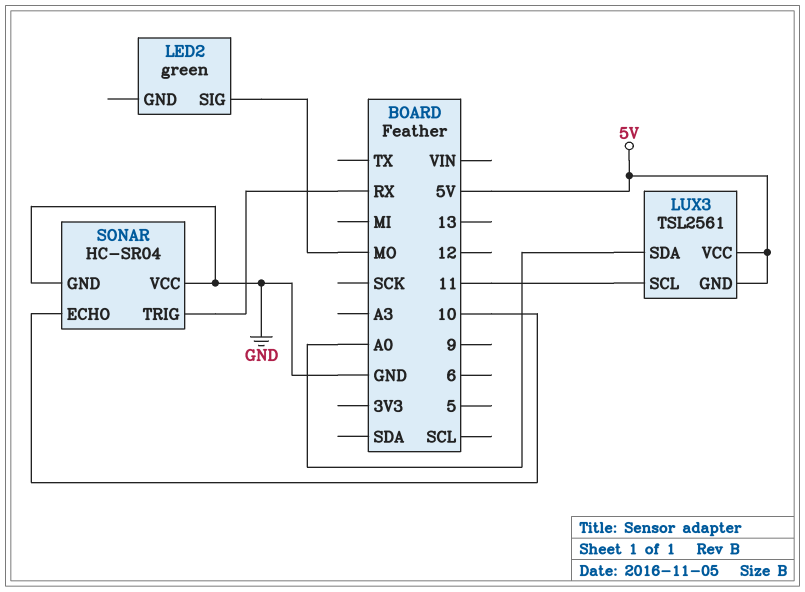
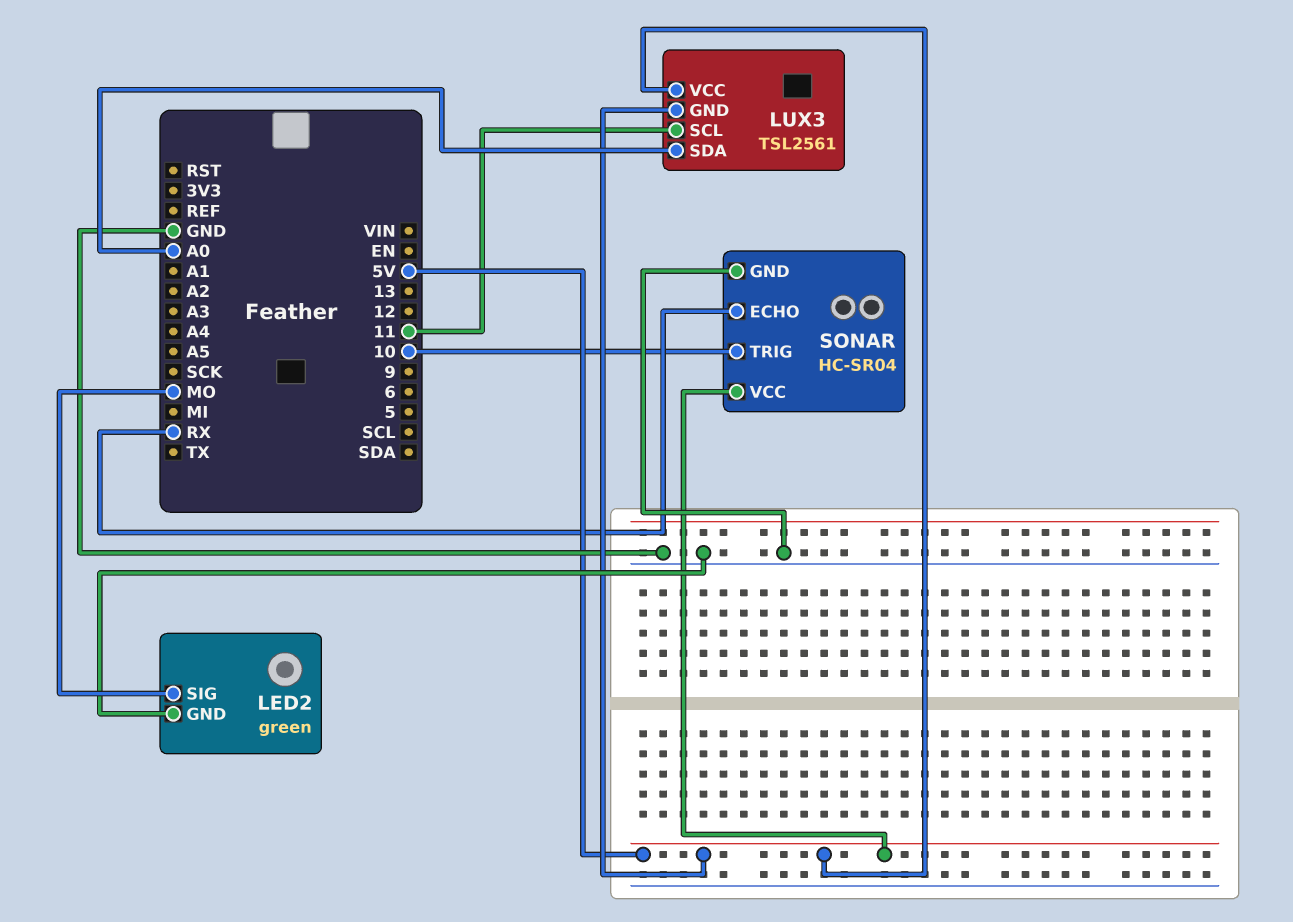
LED2 pin GND: none -> GND
SONAR pin ECHO: 10 -> RX
SONAR pin TRIG: RX -> 10
SONAR pin VCC: GND -> 5V

